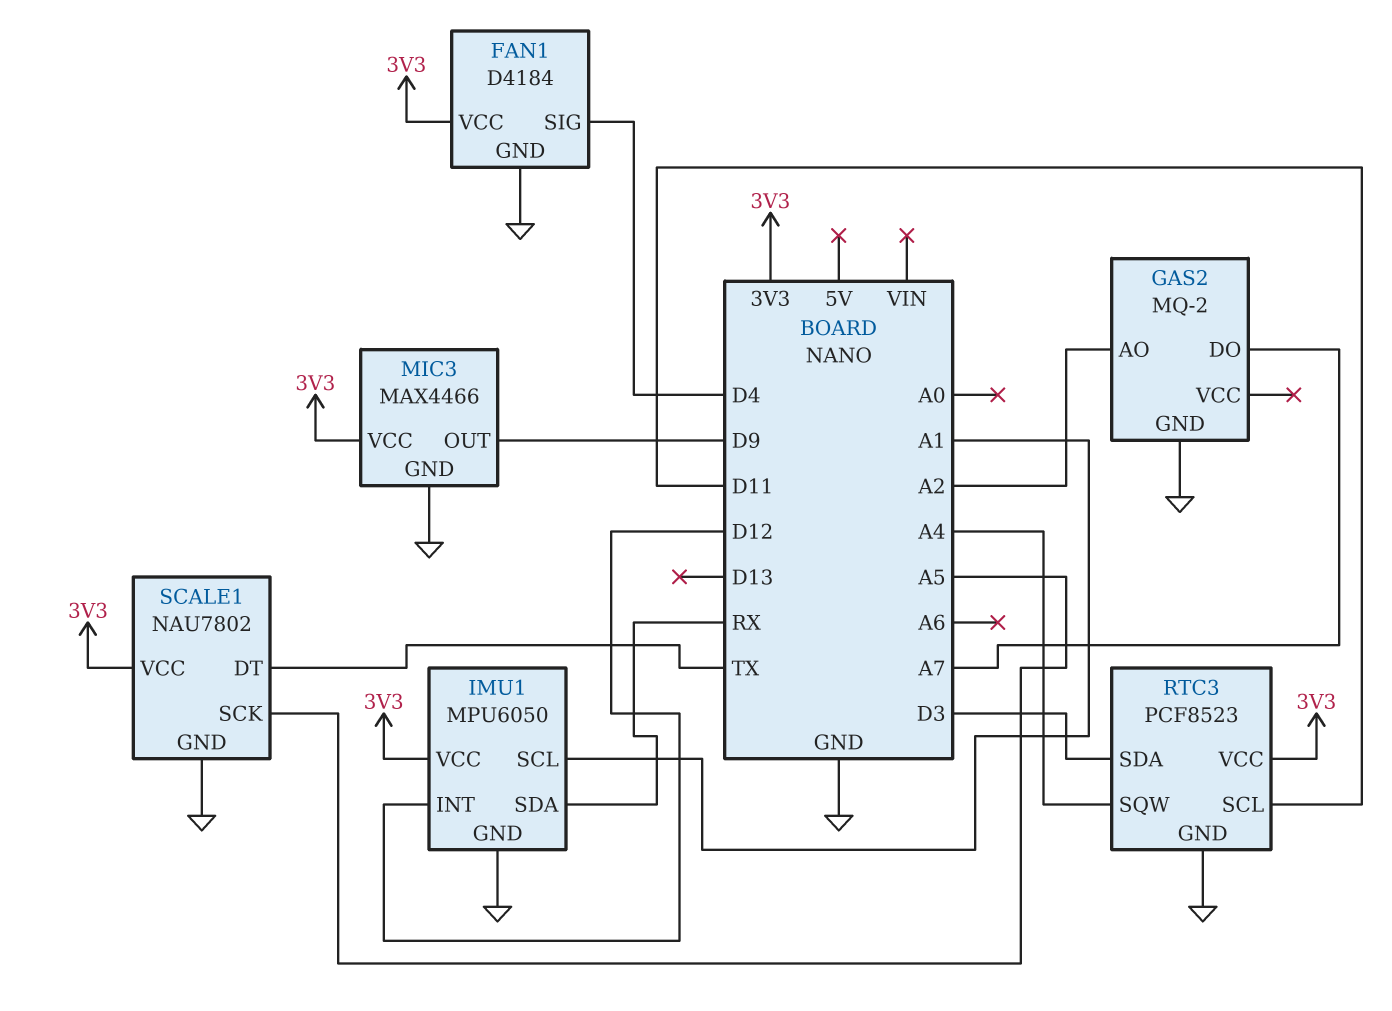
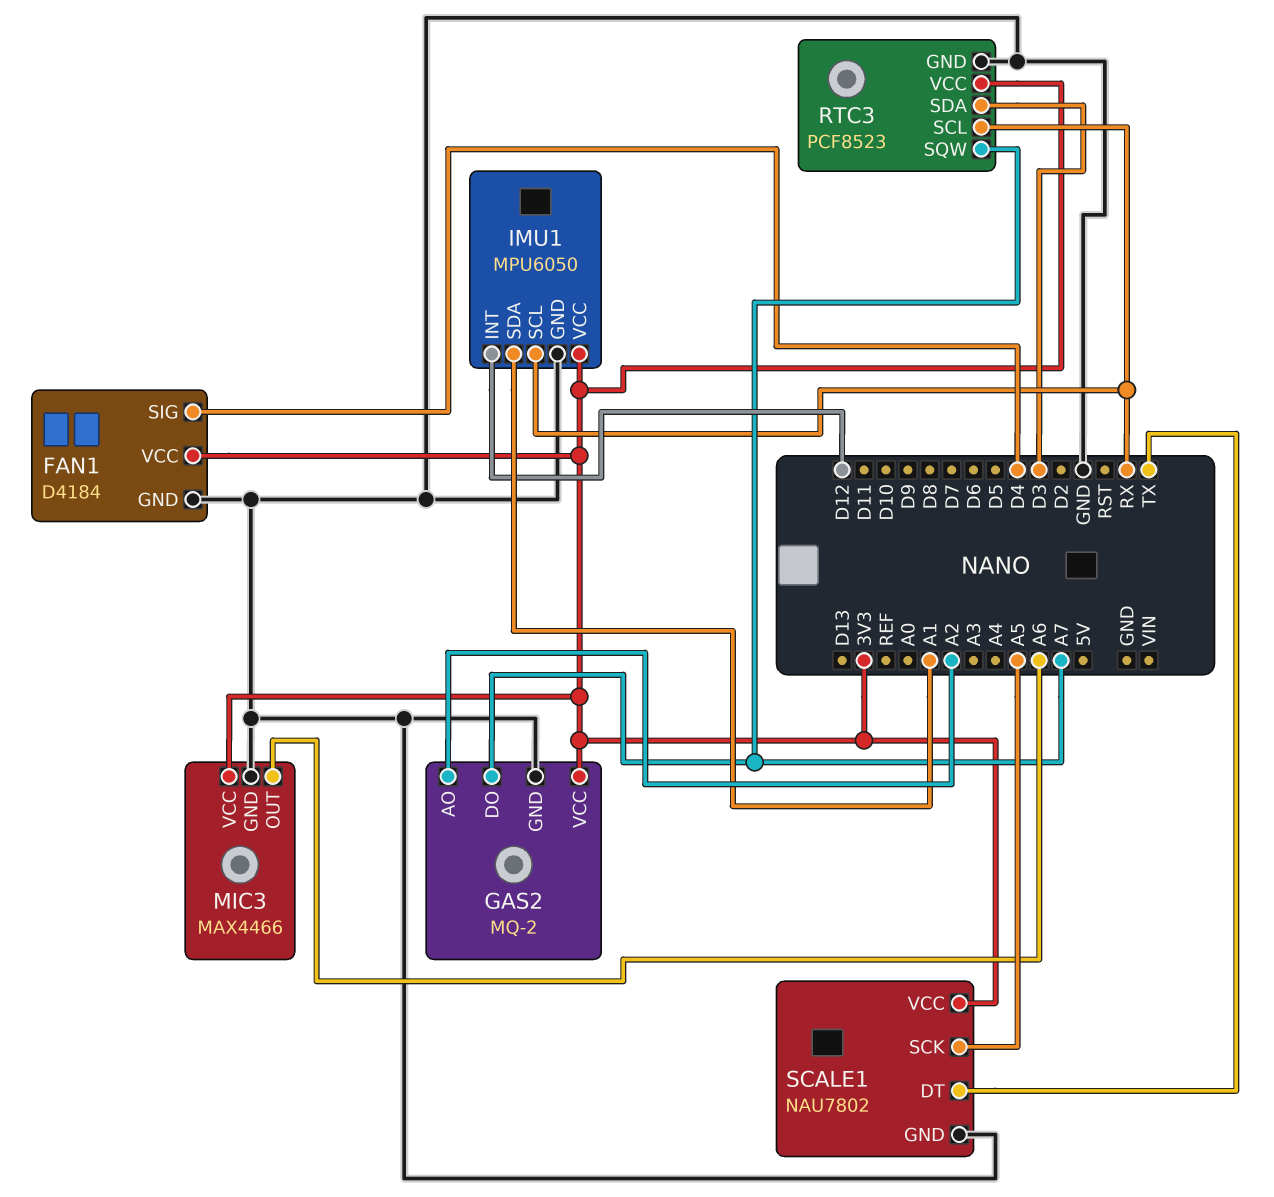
GAS2 pin VCC: none -> 3V3
IMU1 pin SCL: A1 -> RX
IMU1 pin SDA: RX -> A1
MIC3 pin OUT: D9 -> A6
RTC3 pin SCL: D11 -> RX
RTC3 pin SQW: A4 -> A7

